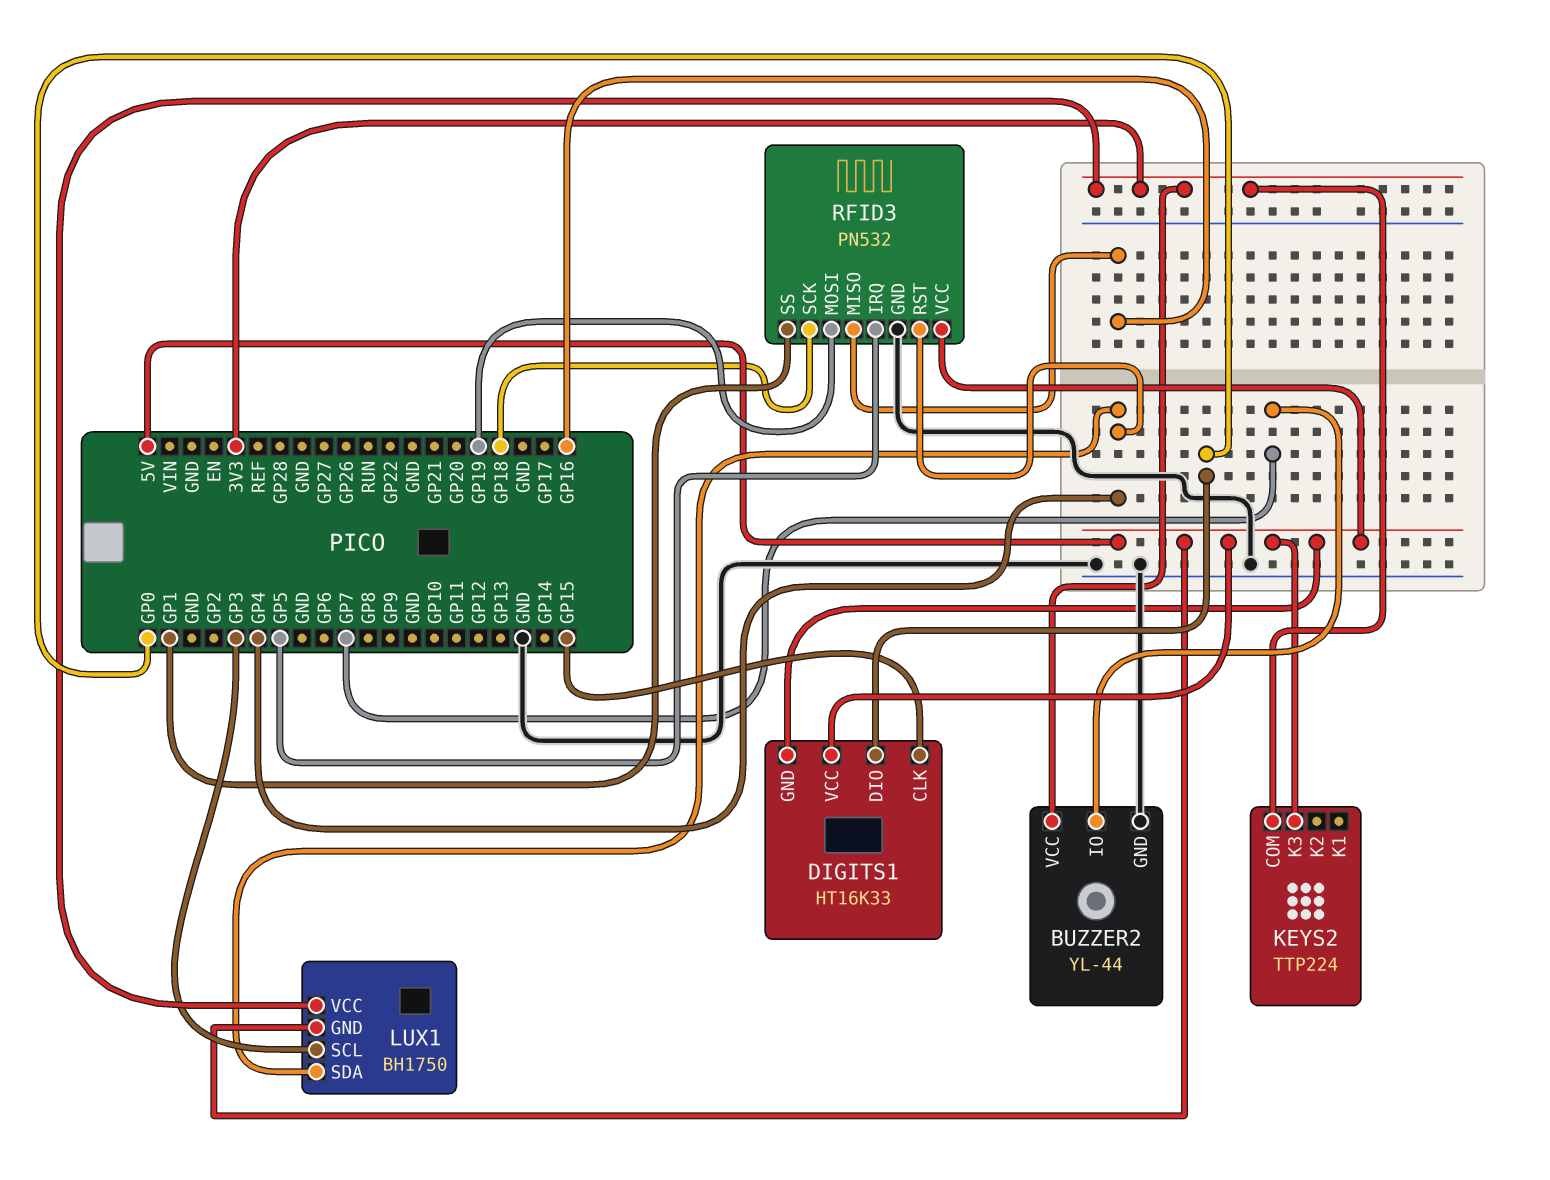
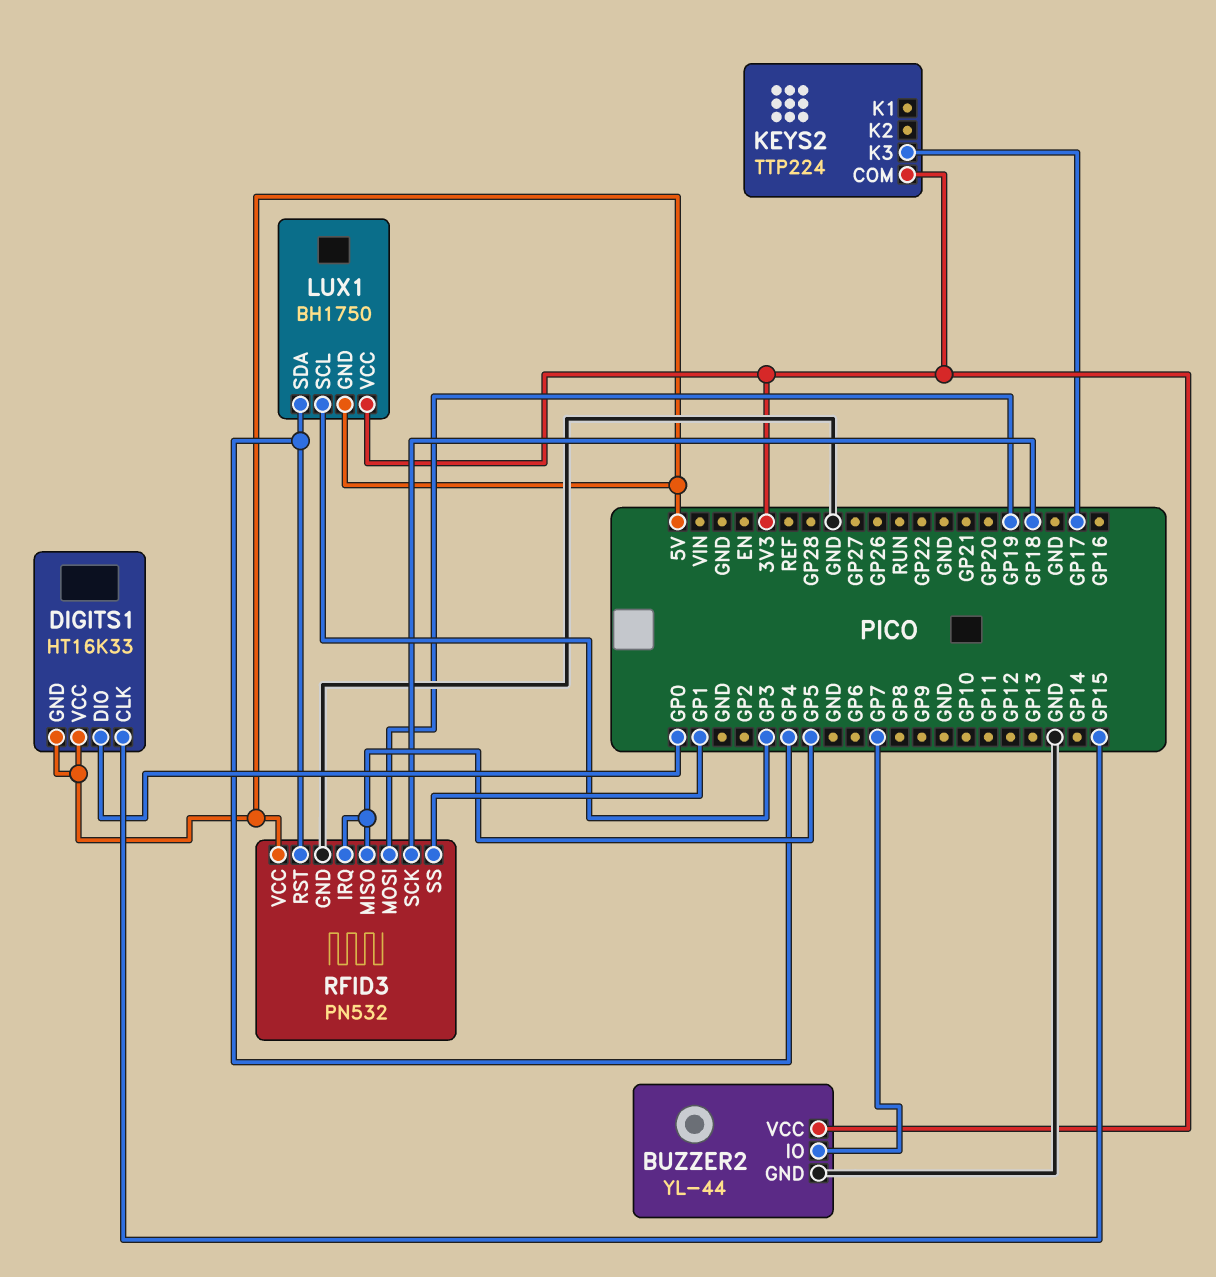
KEYS2 pin K3: 5V -> GP17
RFID3 pin MISO: GP16 -> GP5

